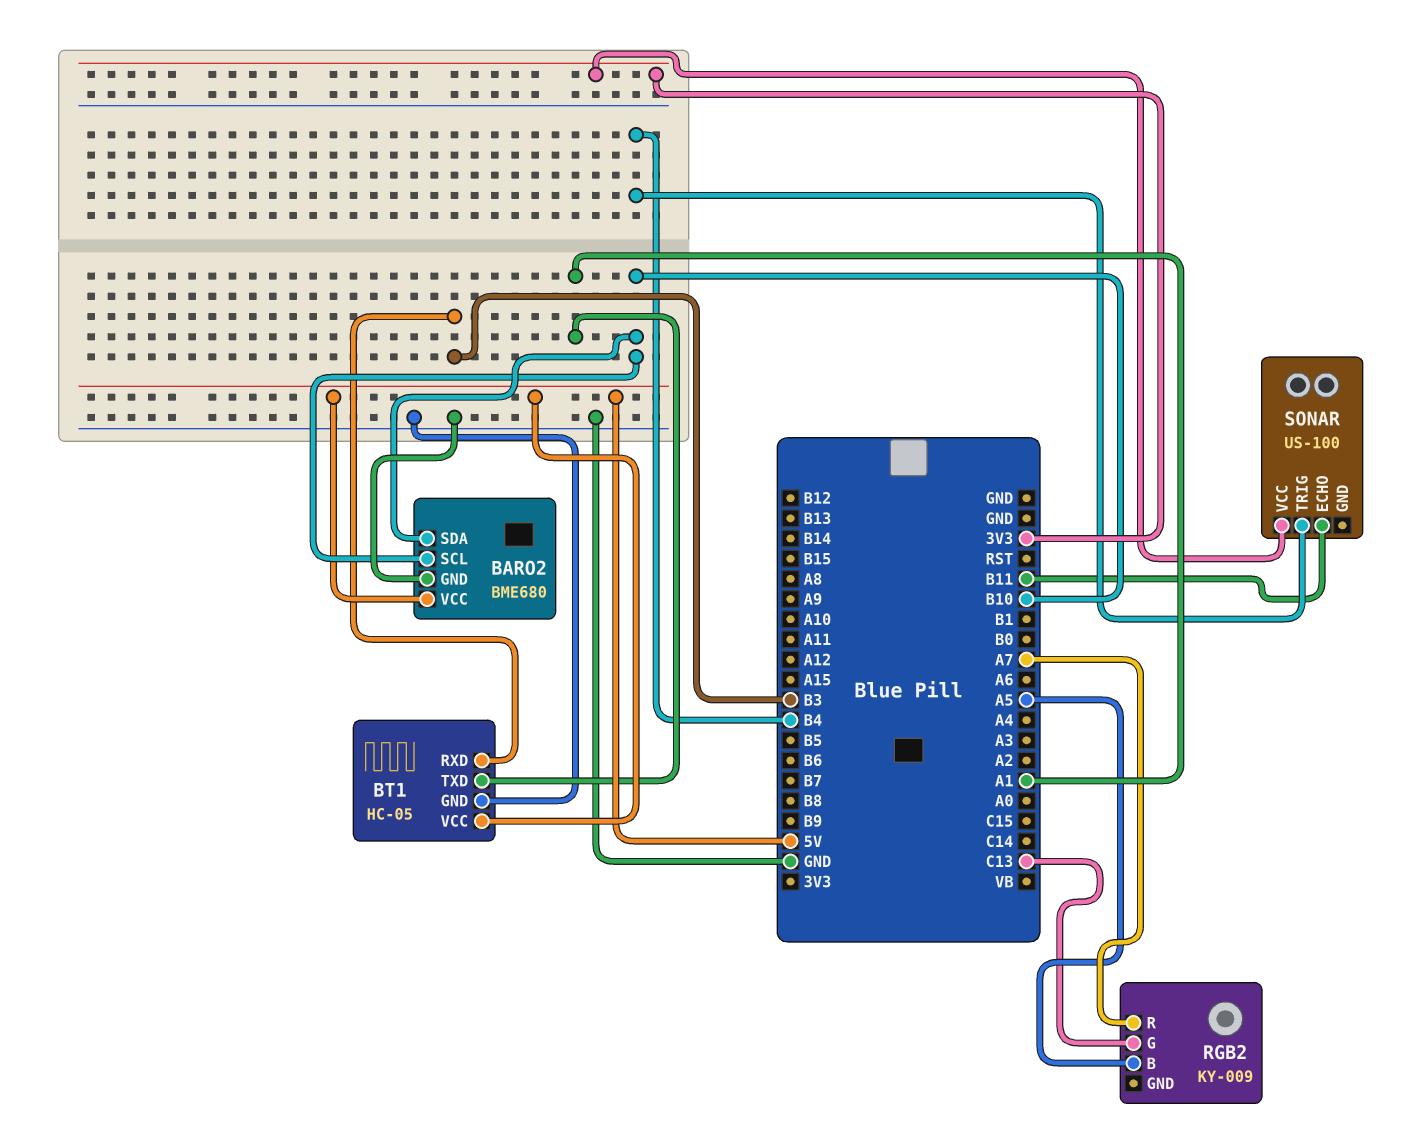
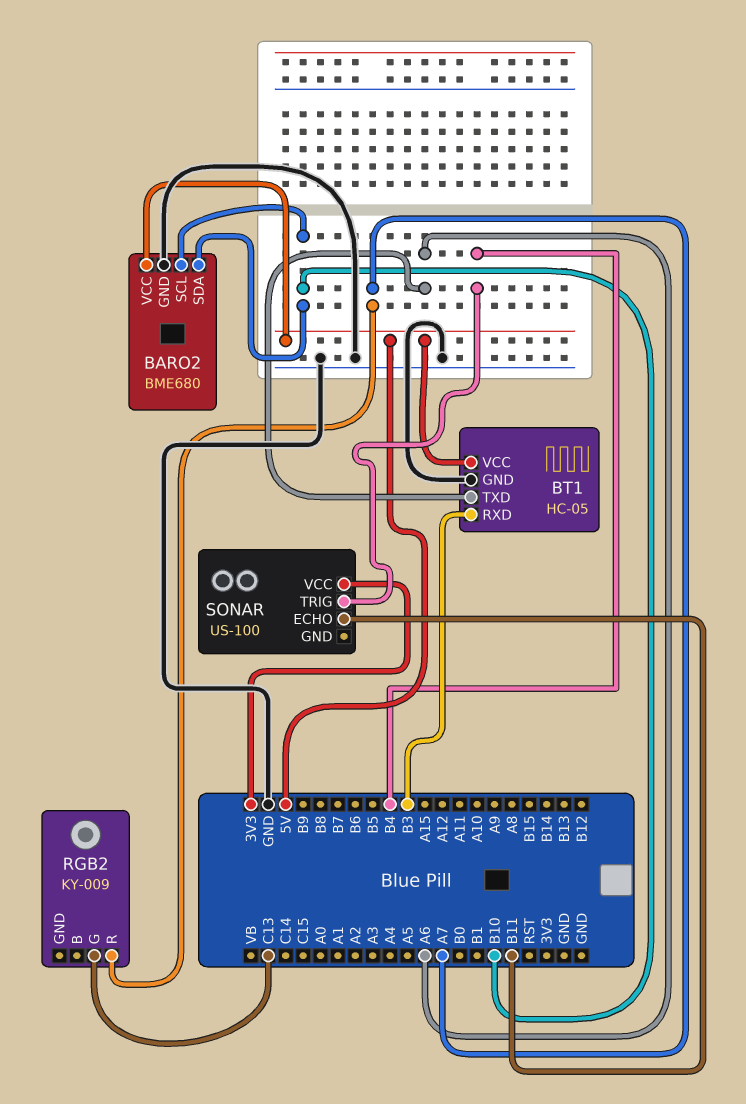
BT1 pin TXD: A1 -> A6
RGB2 pin B: A5 -> none

